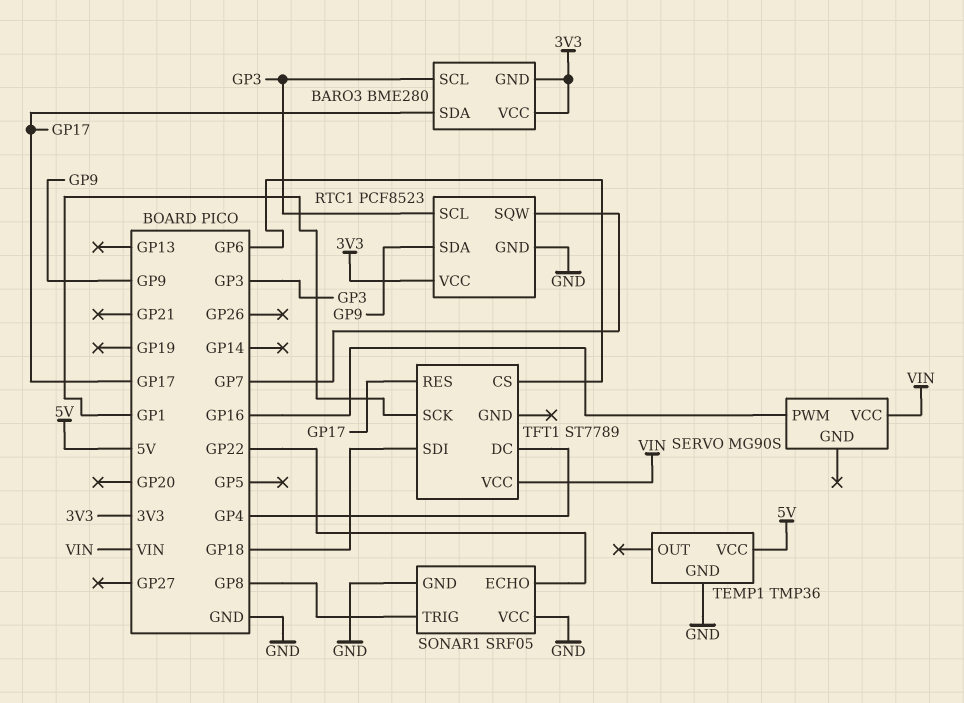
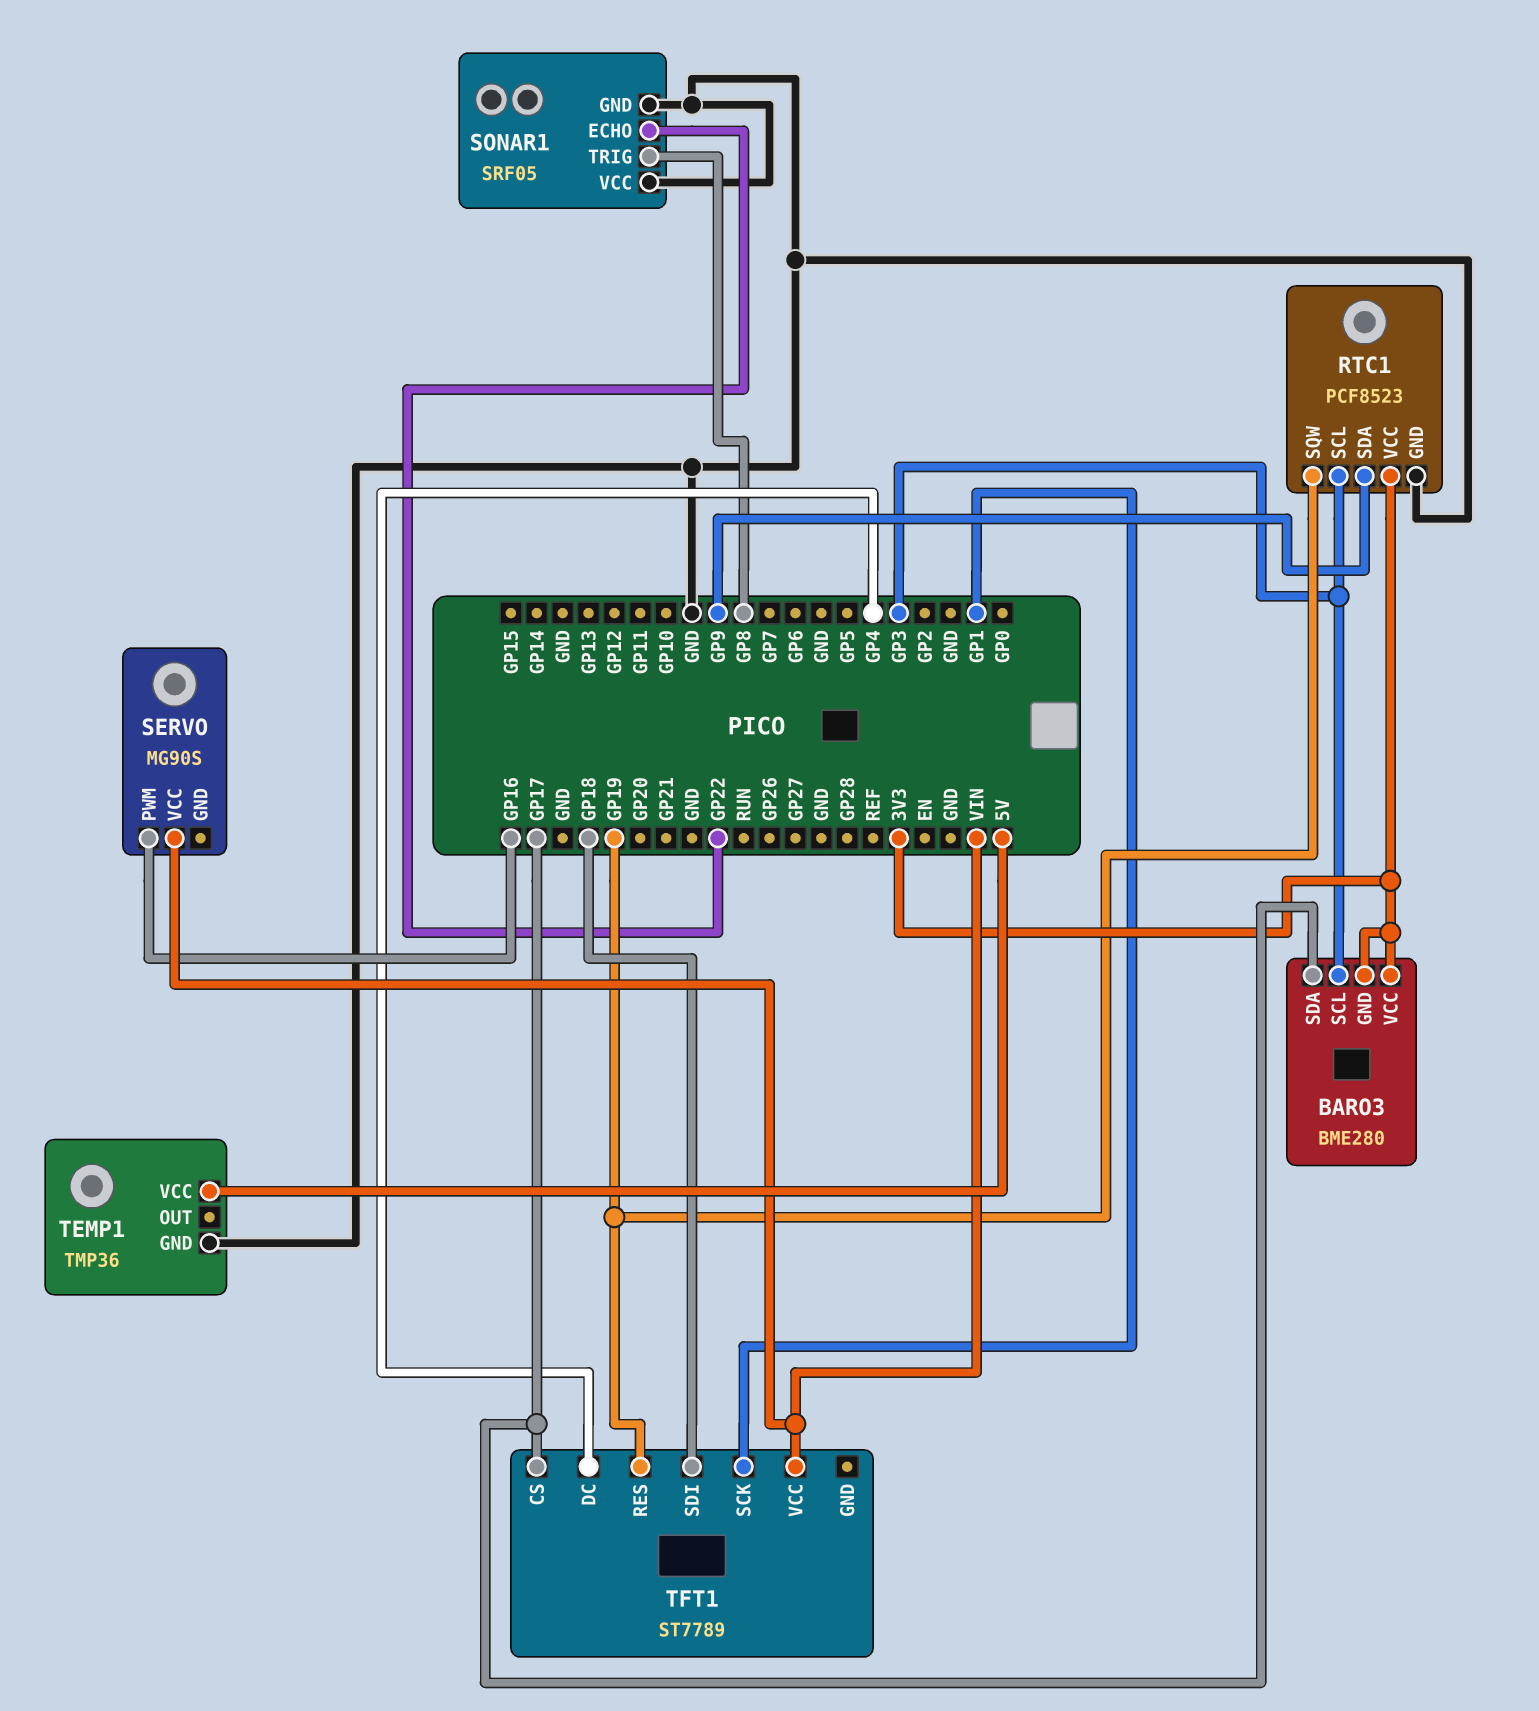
RTC1 pin SQW: GP7 -> GP19
TFT1 pin CS: GP6 -> GP17
TFT1 pin RES: GP17 -> GP19

